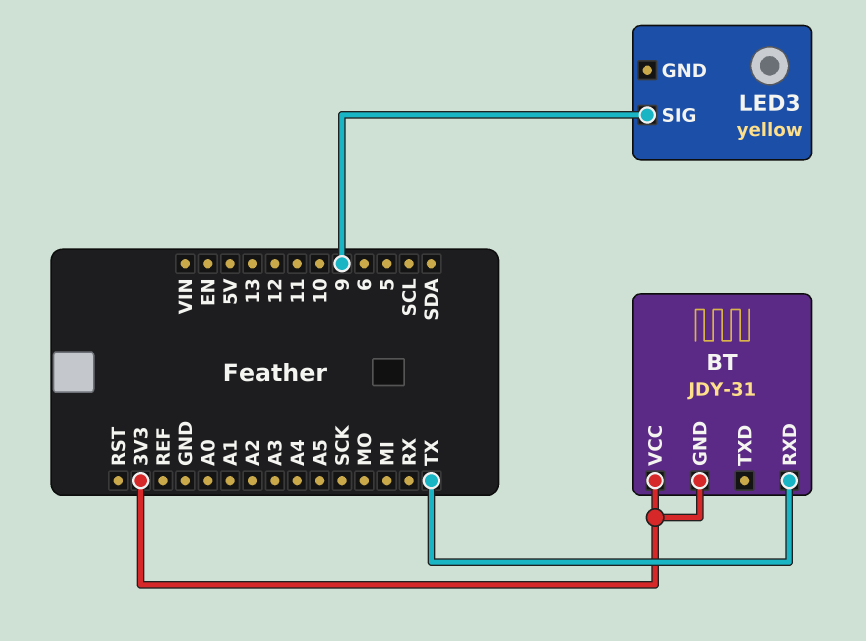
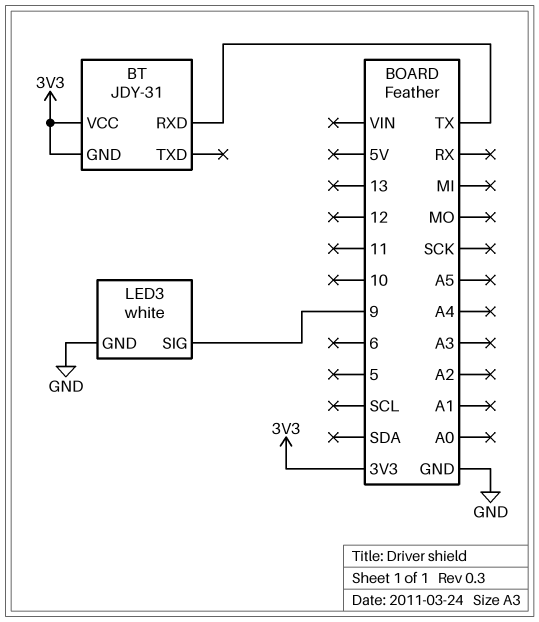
LED3: yellow -> white
LED3 pin GND: none -> GND

